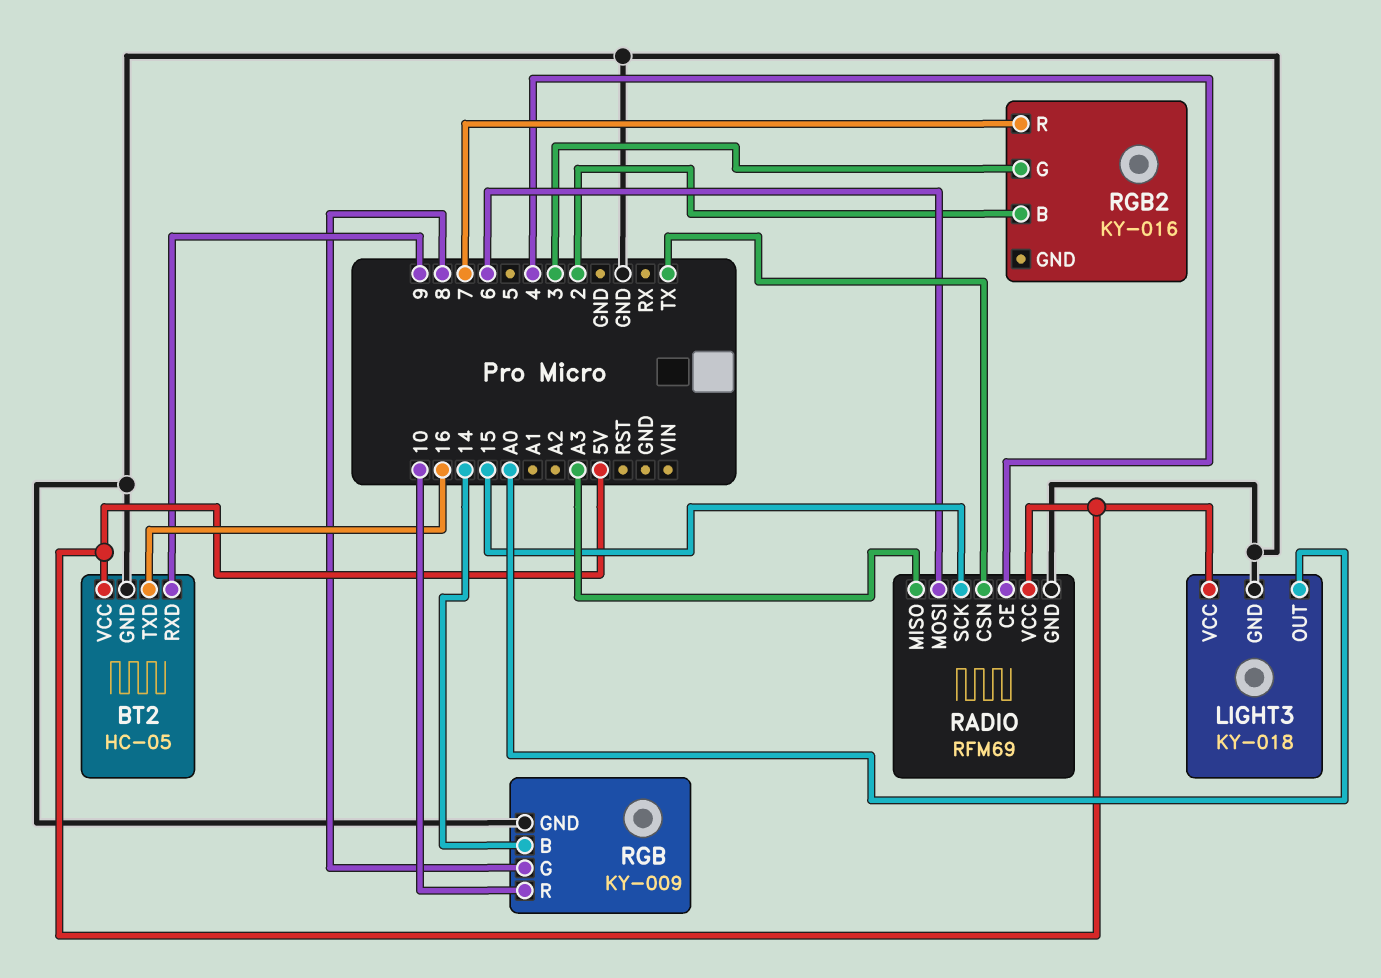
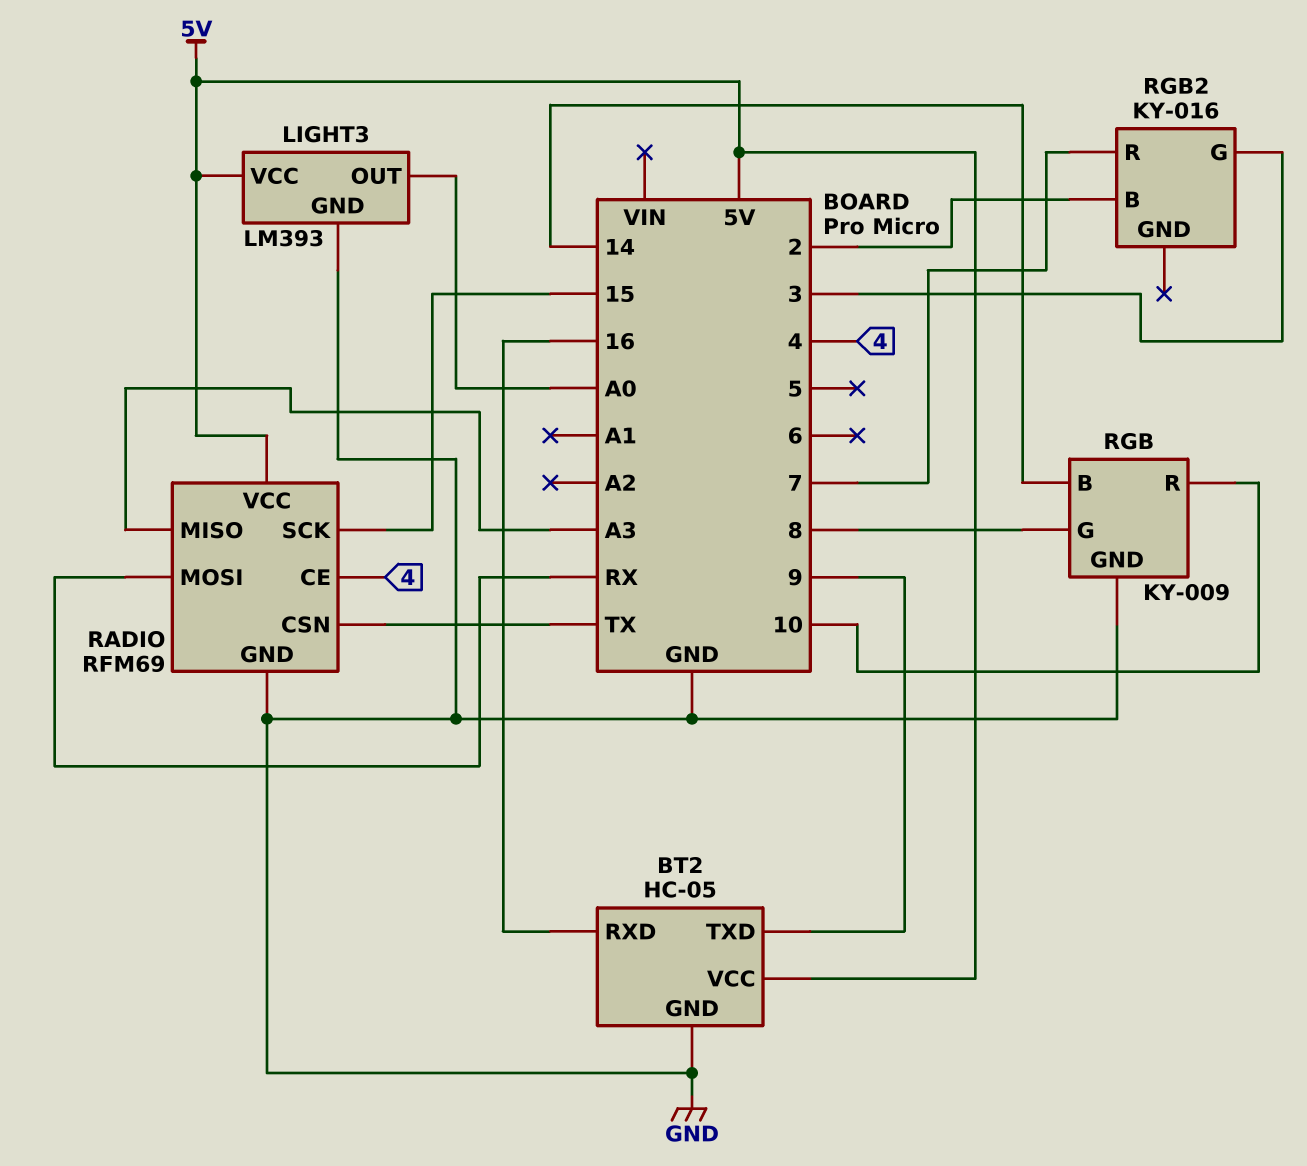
BT2 pin RXD: 9 -> 16
BT2 pin TXD: 16 -> 9
LIGHT3: KY-018 -> LM393
RADIO pin MOSI: 6 -> RX

